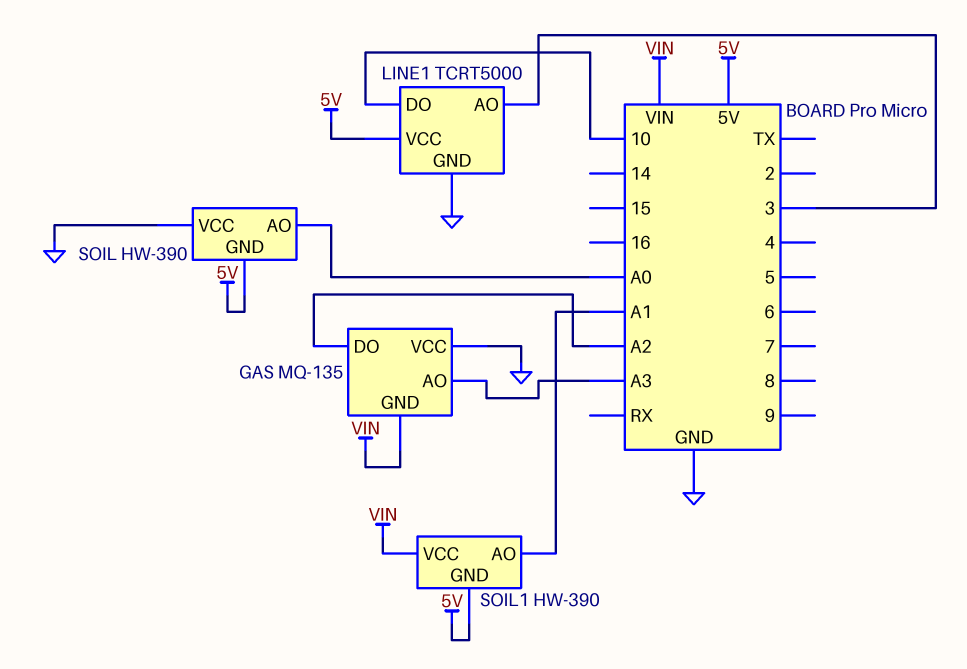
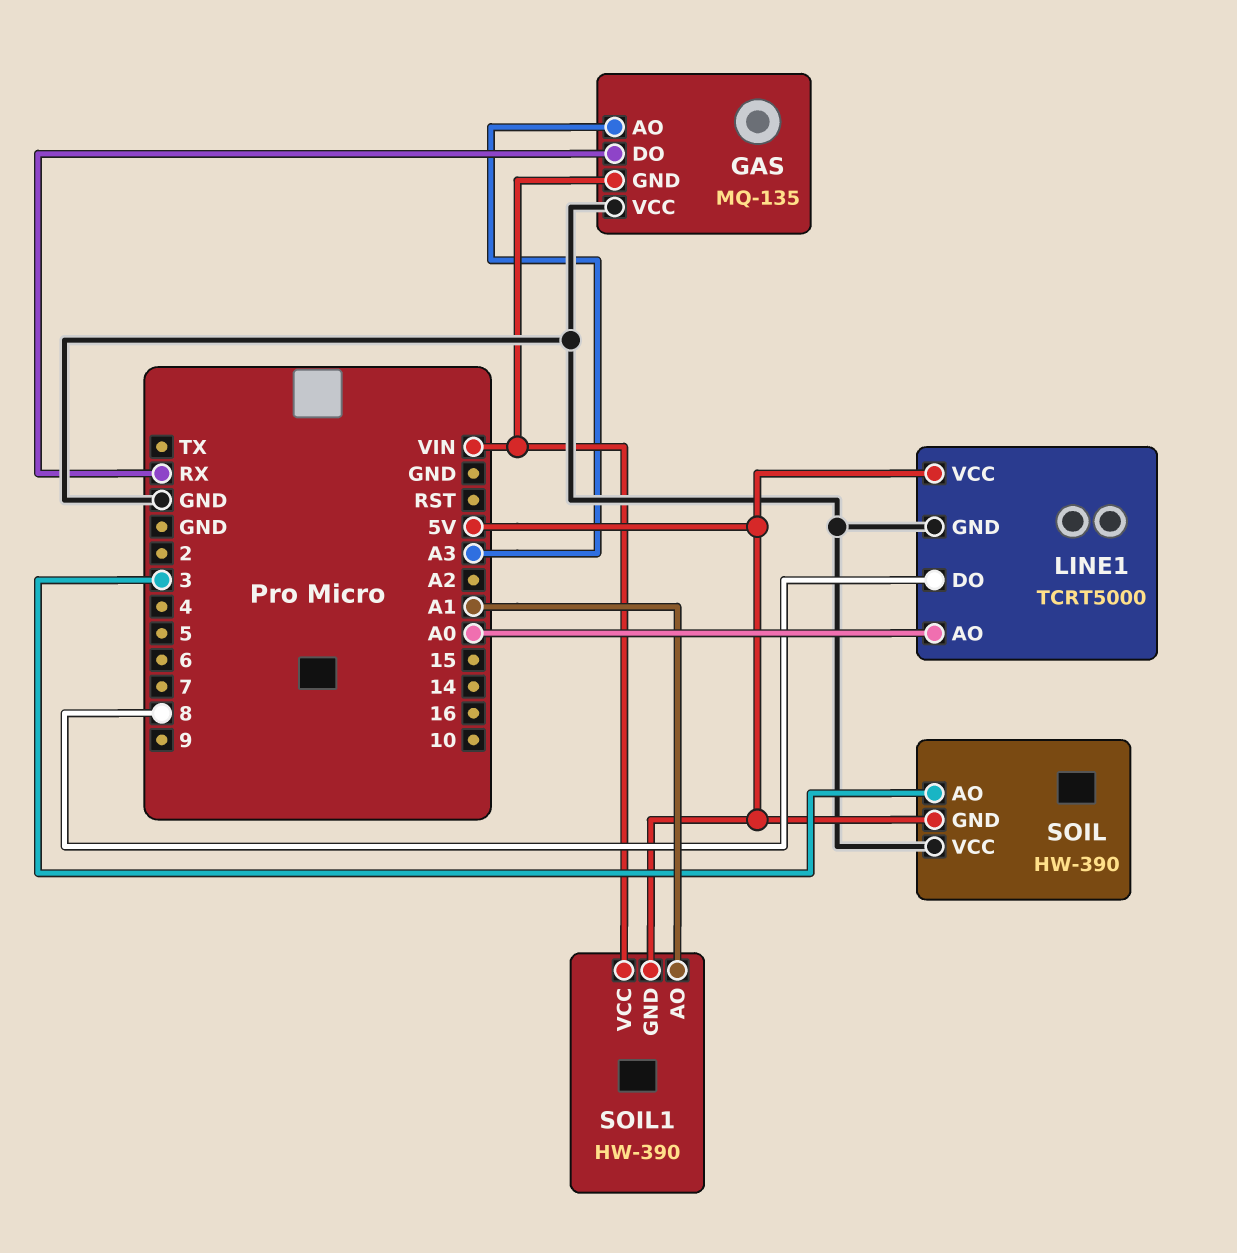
GAS pin DO: A2 -> RX
LINE1 pin AO: 3 -> A0
LINE1 pin DO: 10 -> 8
SOIL pin AO: A0 -> 3

